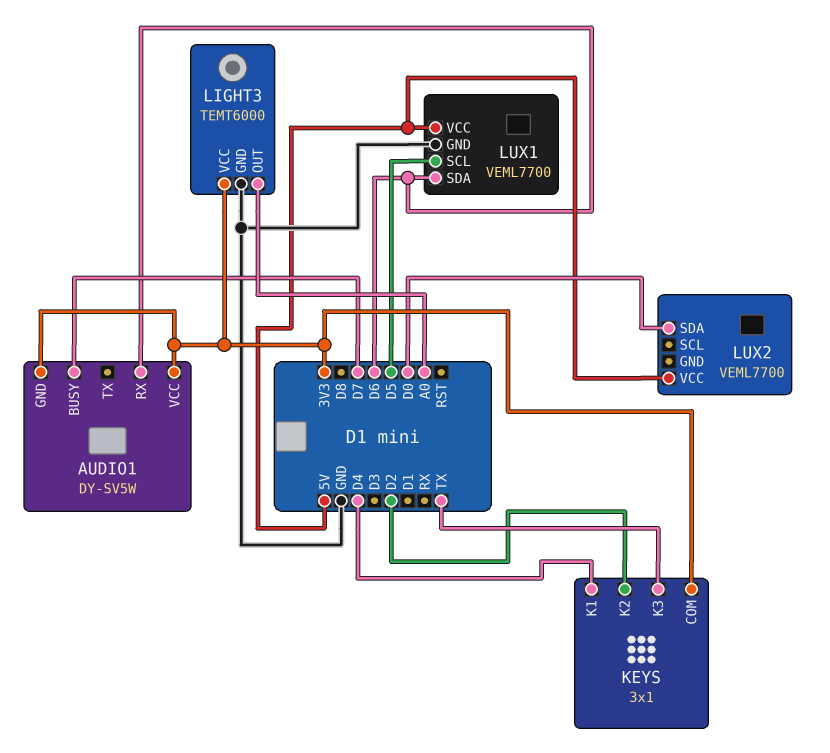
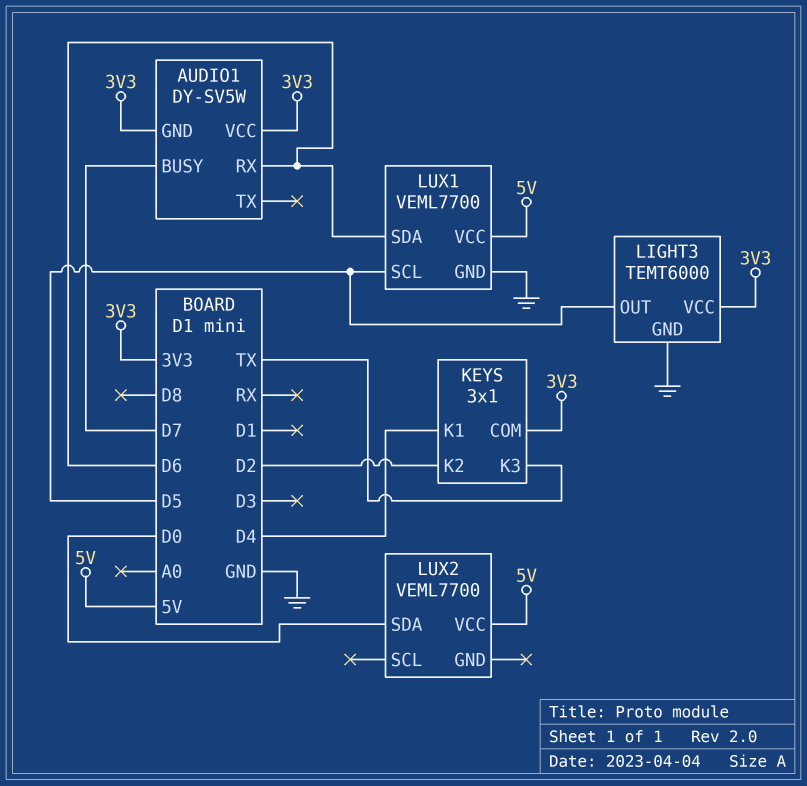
LIGHT3 pin OUT: A0 -> D5

